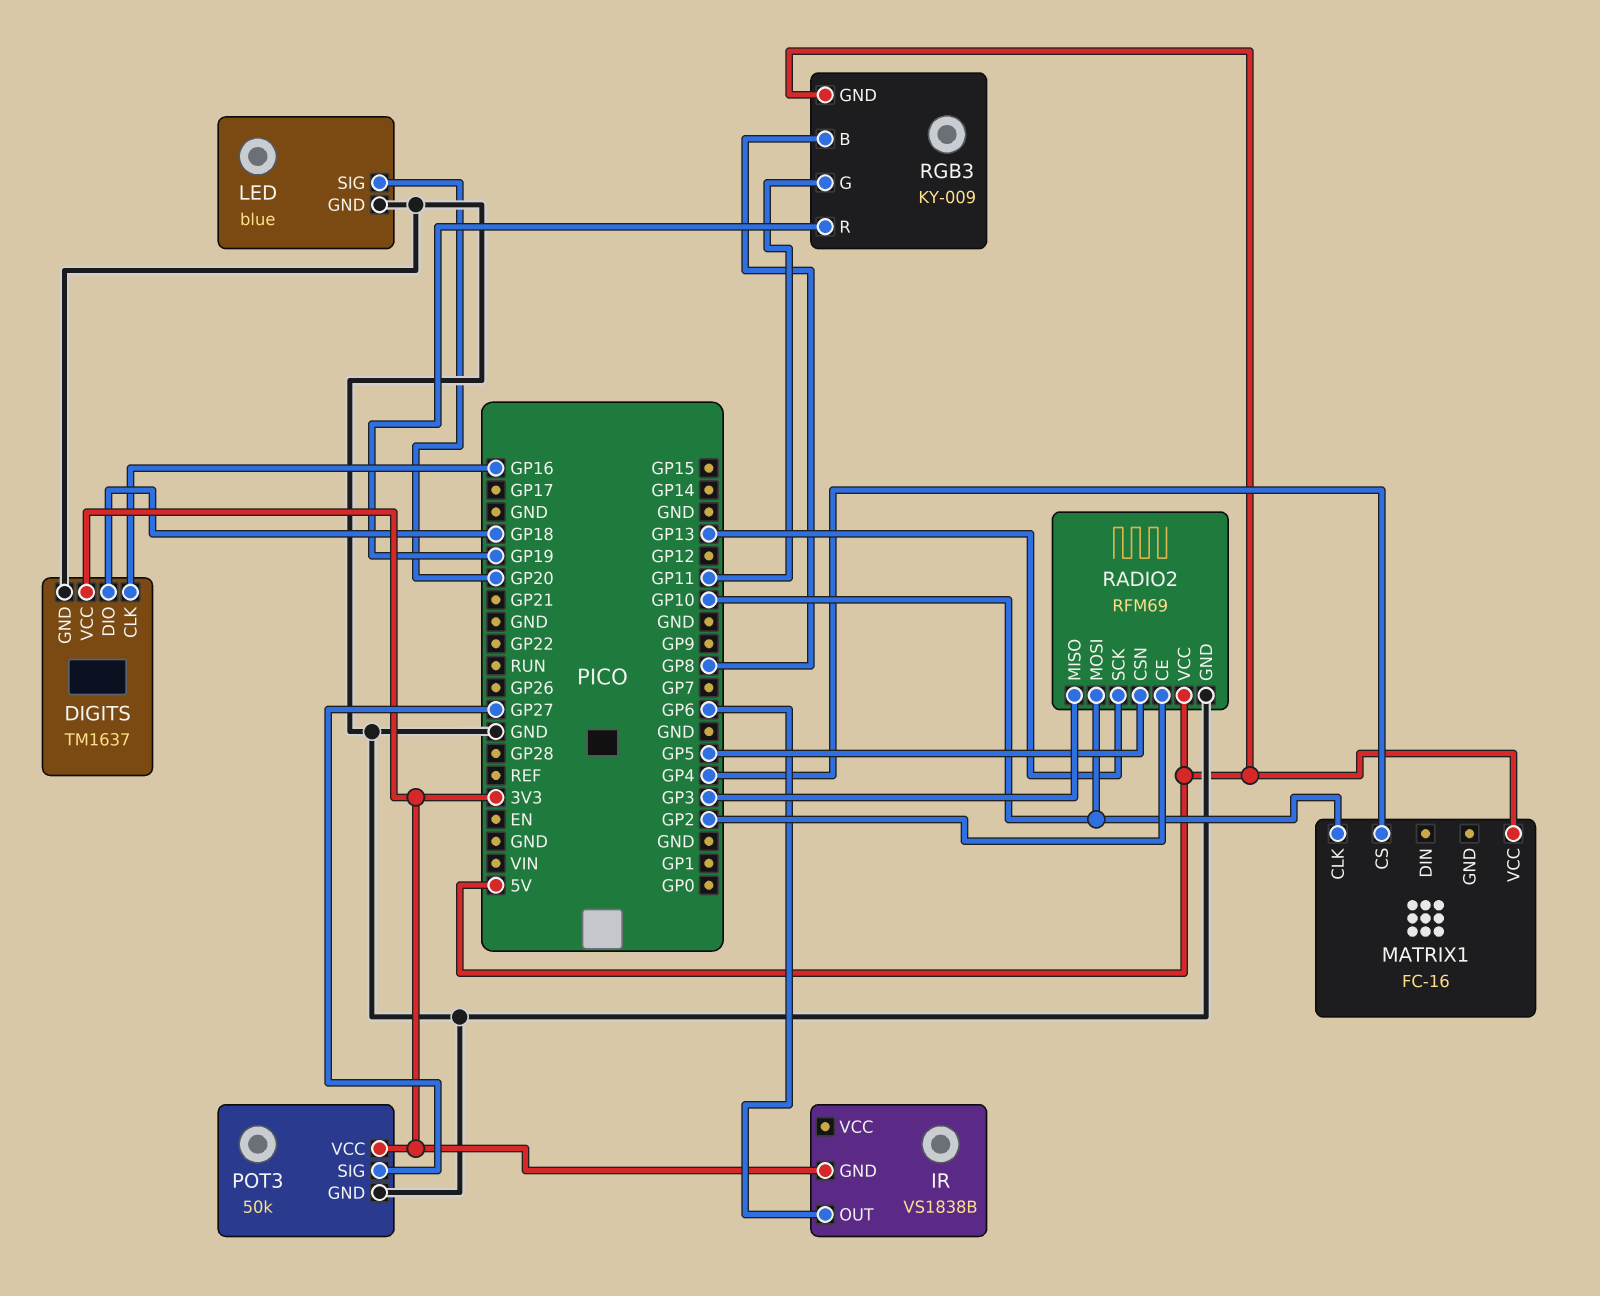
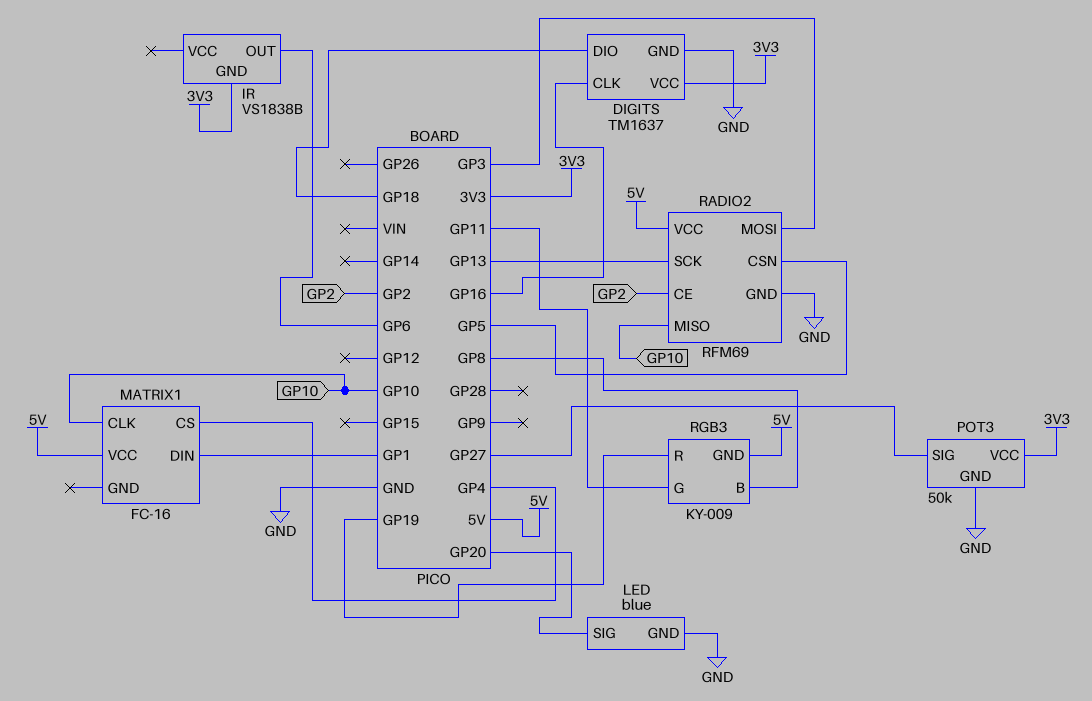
MATRIX1 pin DIN: none -> GP1
RADIO2 pin MISO: GP3 -> GP10
RADIO2 pin MOSI: GP10 -> GP3

